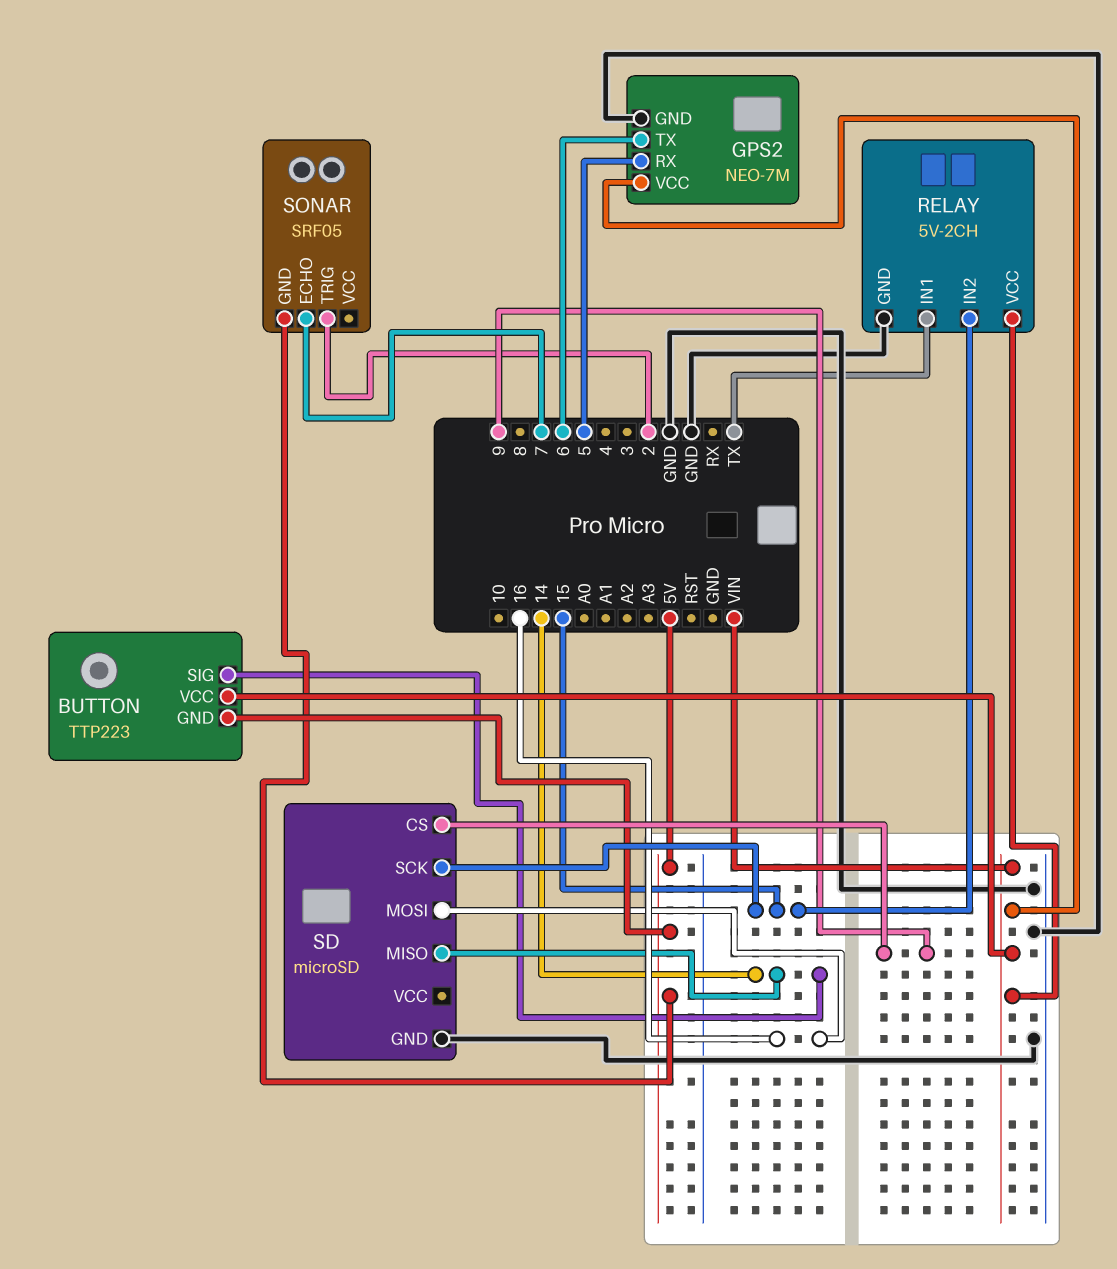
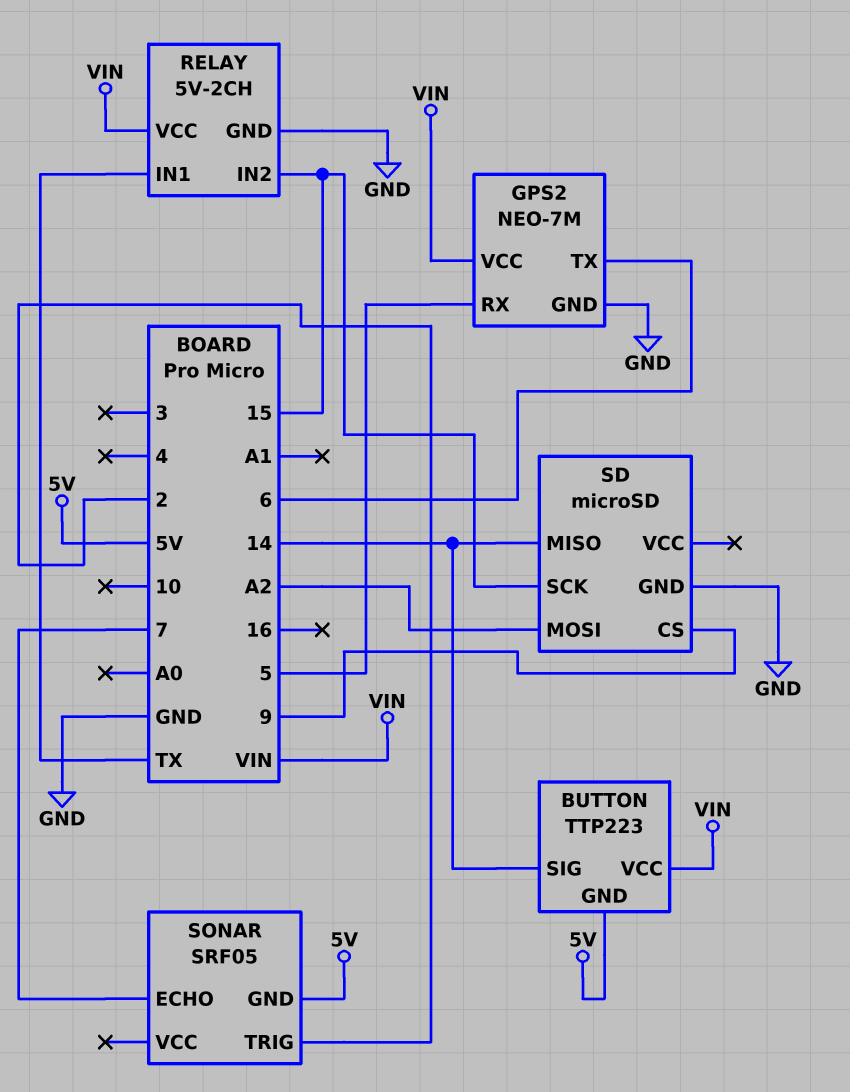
SD pin MOSI: 16 -> A2

